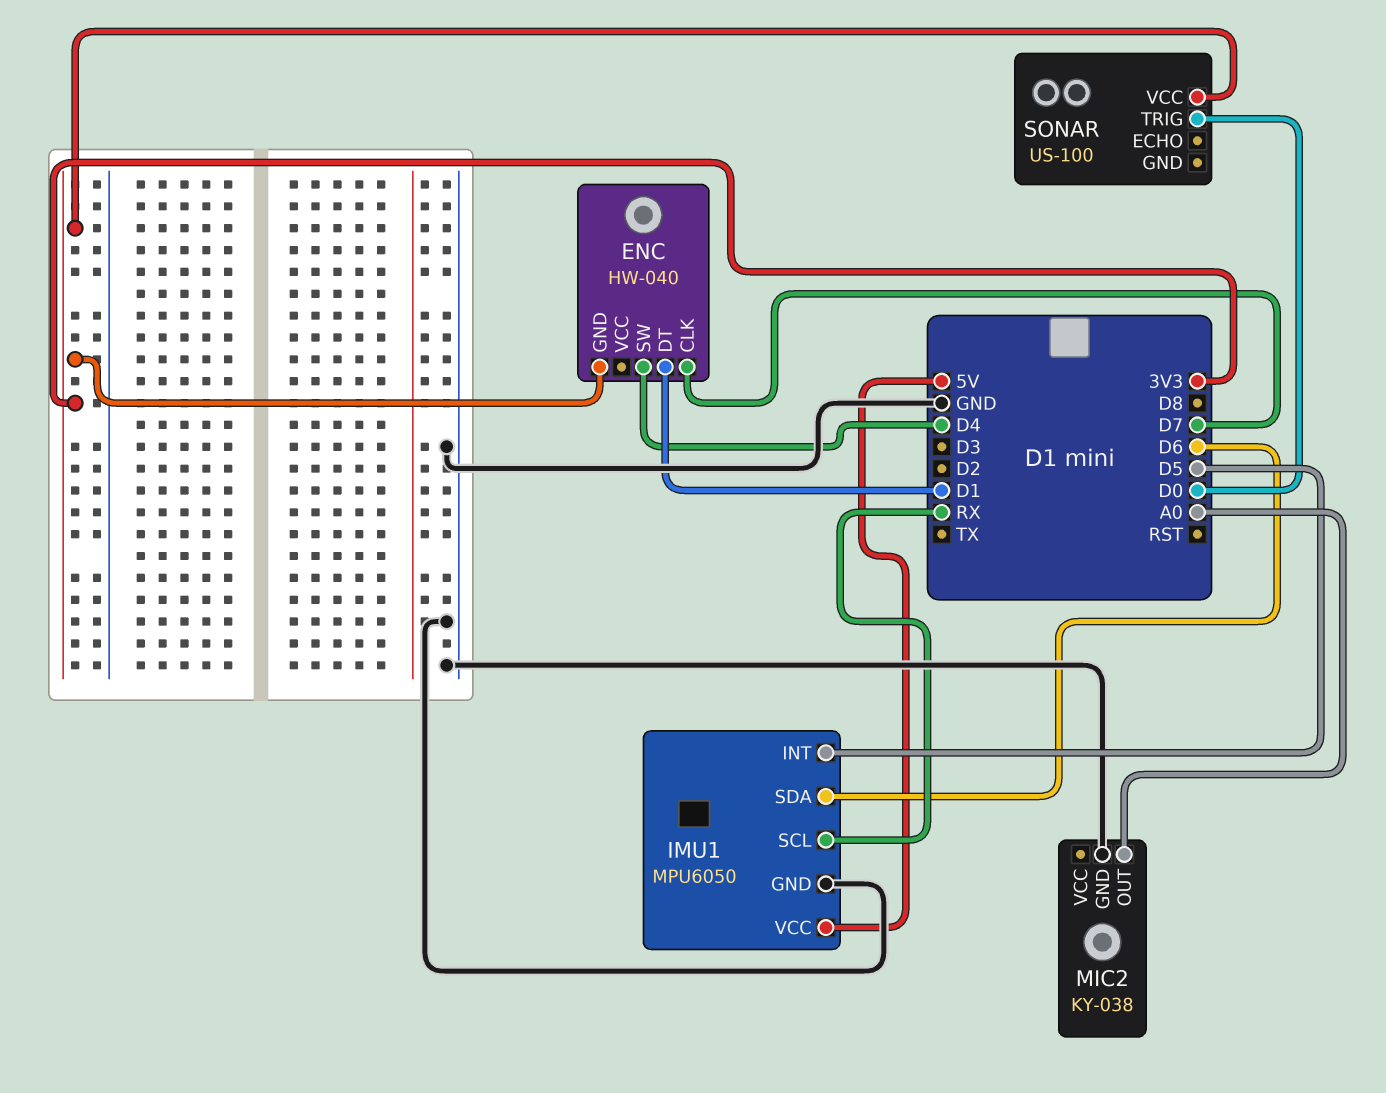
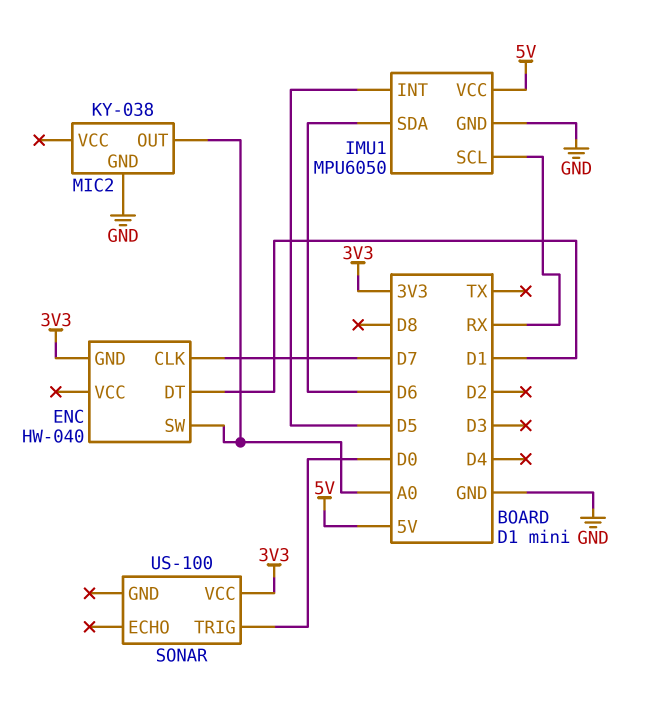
ENC pin SW: D4 -> A0

